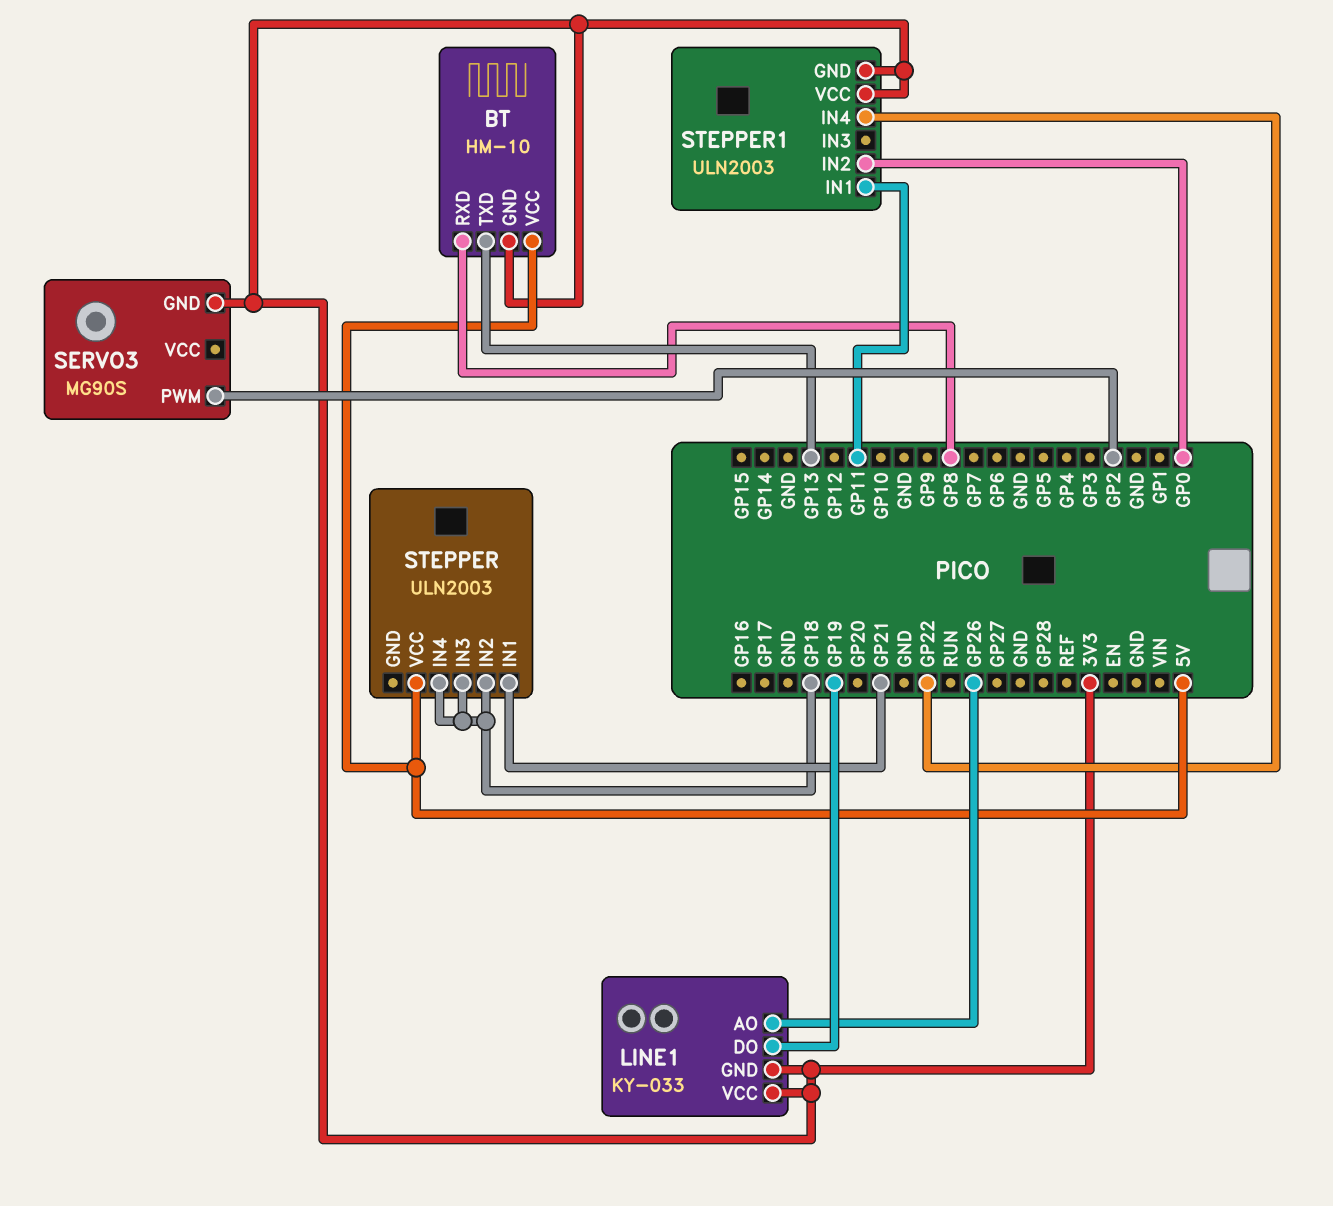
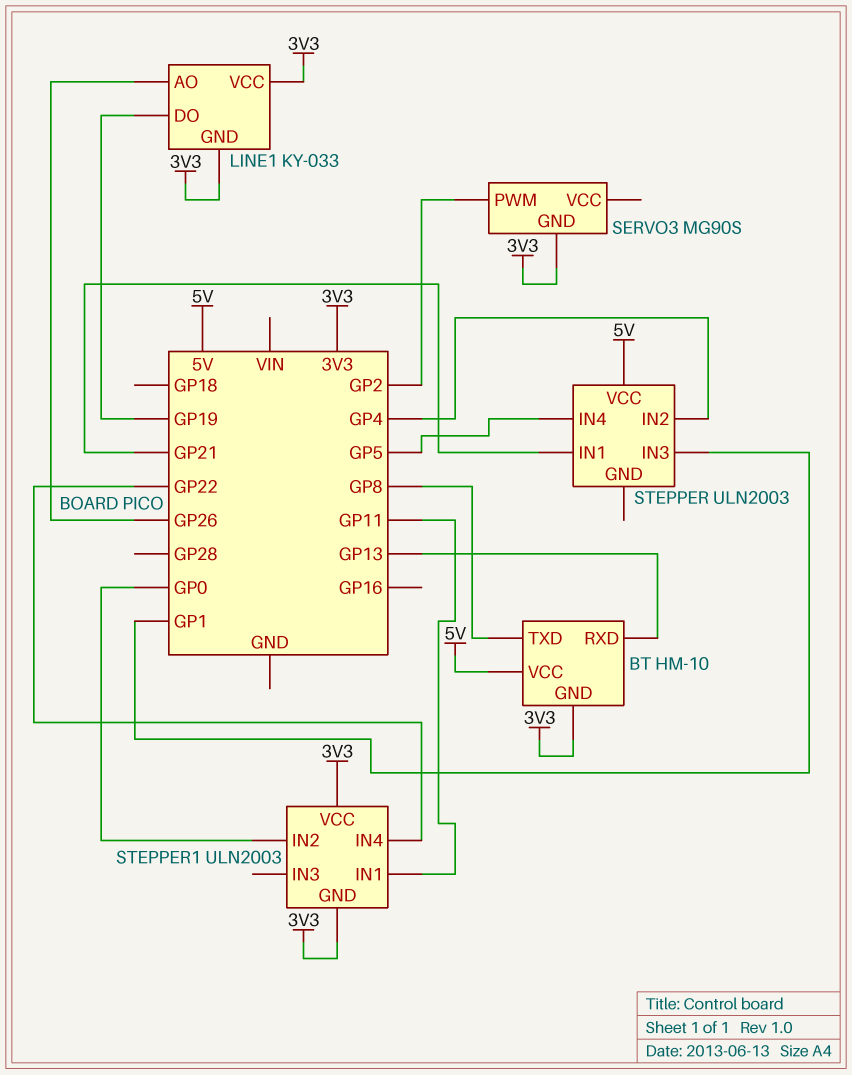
BT pin RXD: GP8 -> GP13
BT pin TXD: GP13 -> GP8
STEPPER pin IN2: GP18 -> GP4
STEPPER pin IN3: GP18 -> GP1
STEPPER pin IN4: GP18 -> GP5

